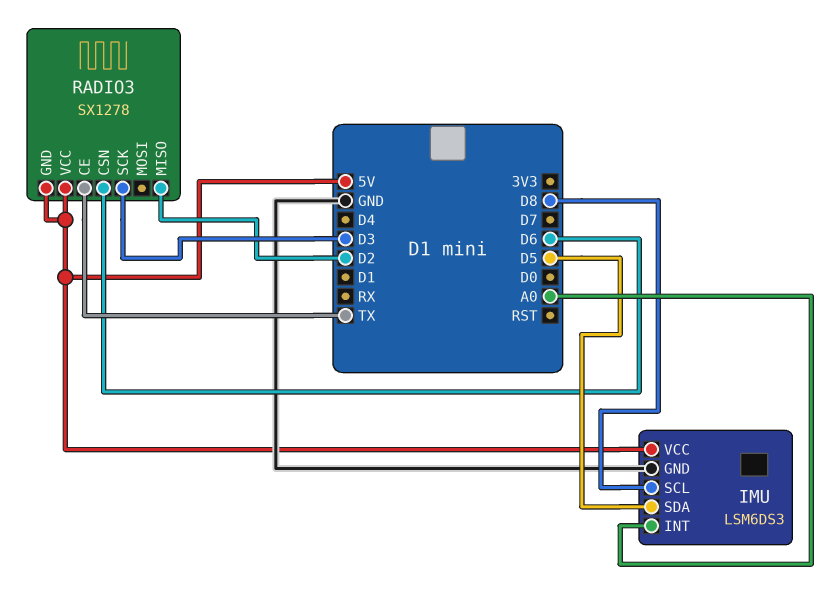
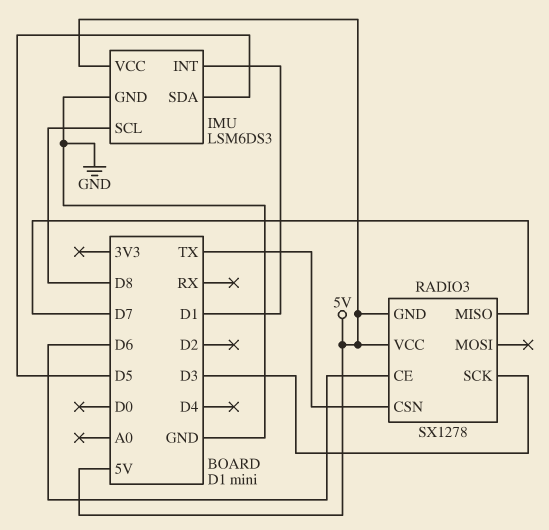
IMU pin INT: A0 -> D1
RADIO3 pin CE: TX -> D6
RADIO3 pin CSN: D6 -> TX
RADIO3 pin MISO: D2 -> D7

